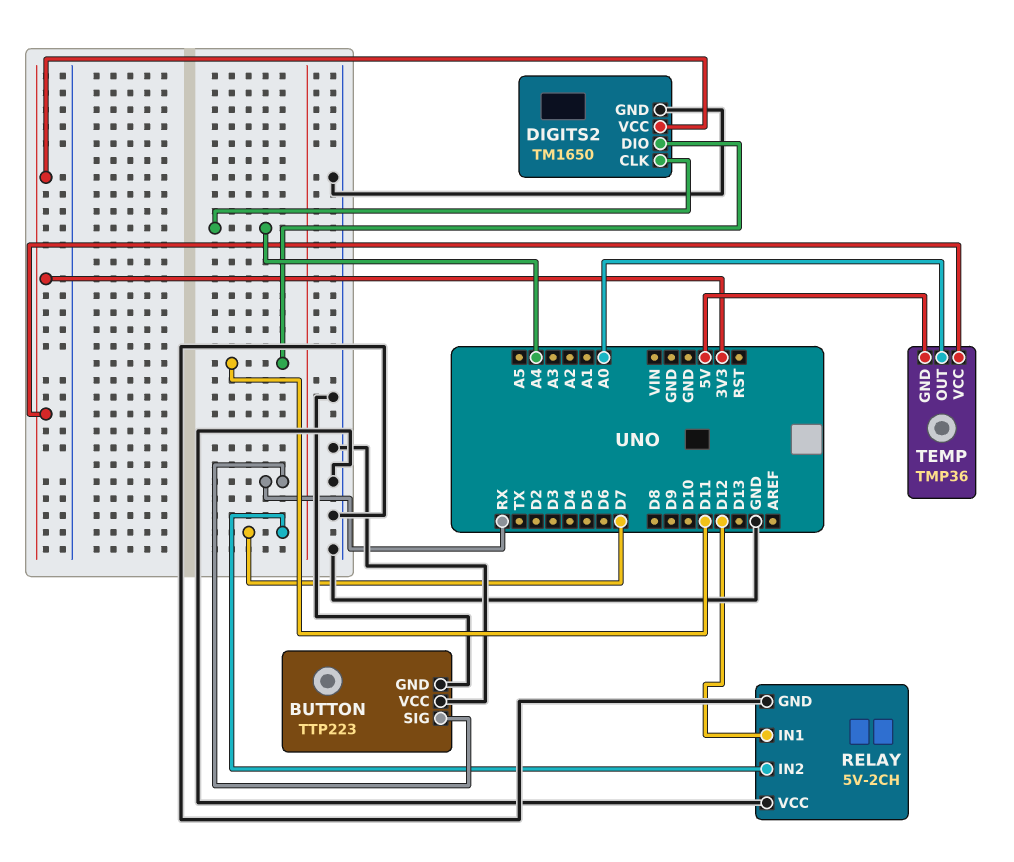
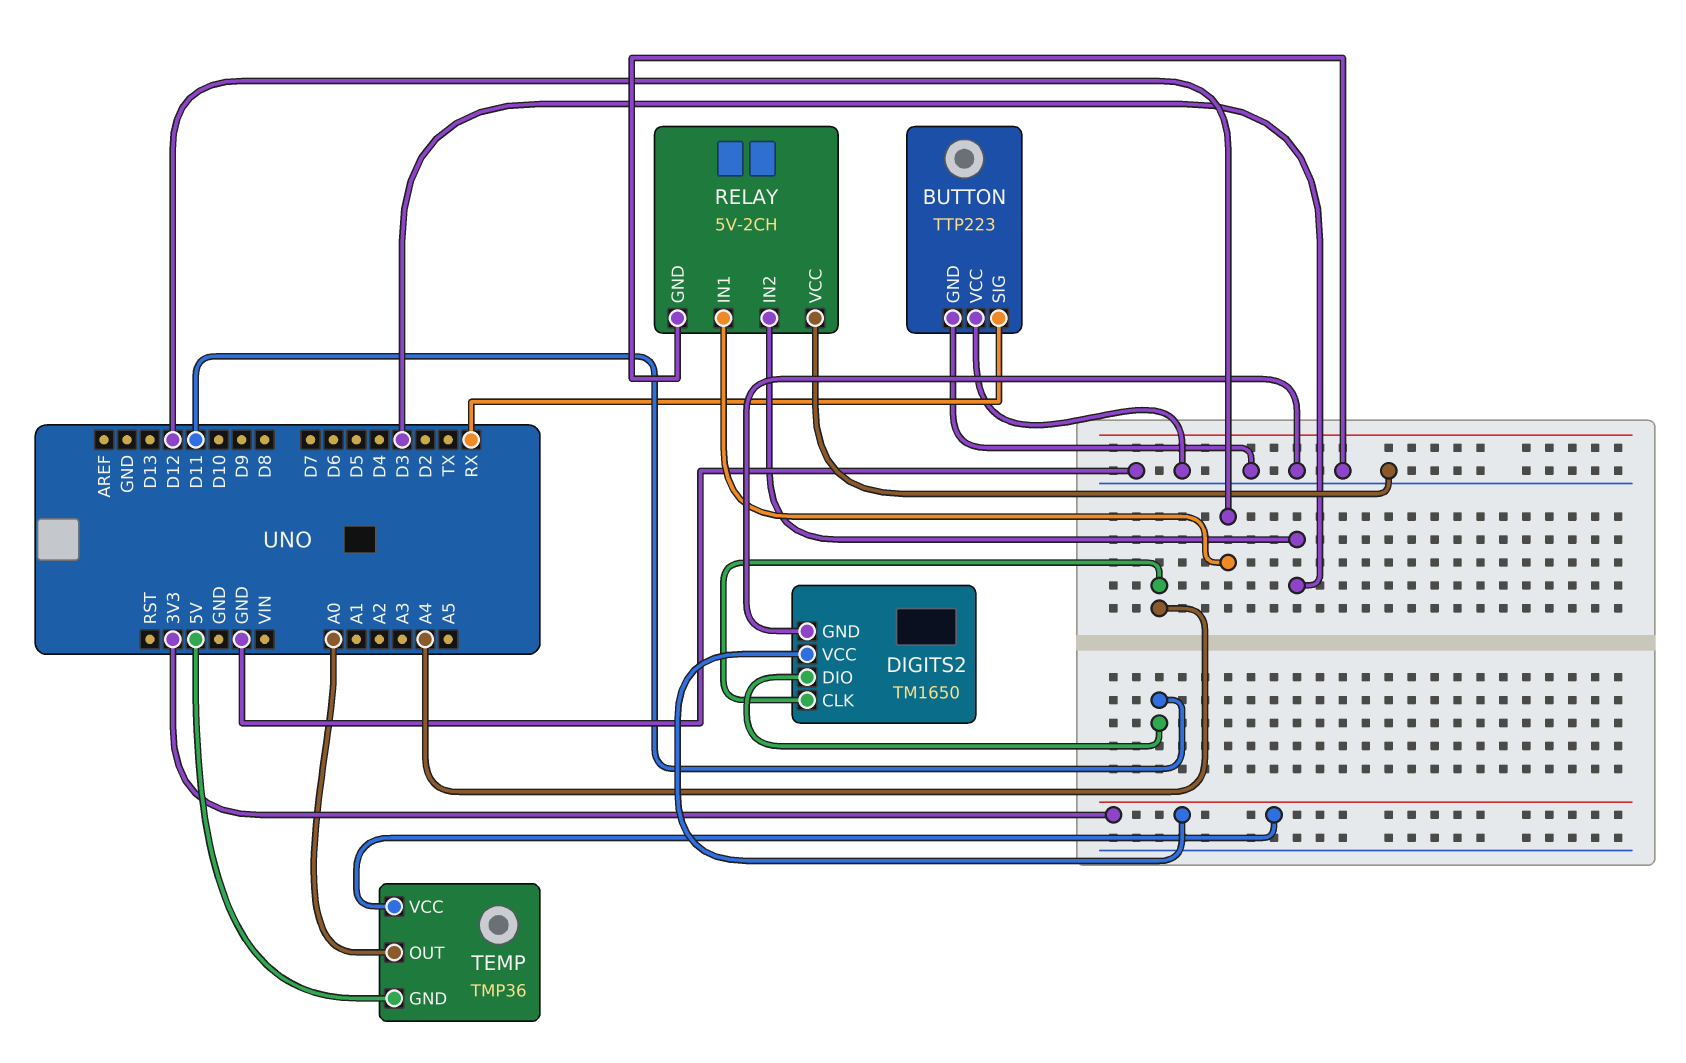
RELAY pin IN2: D7 -> D3

